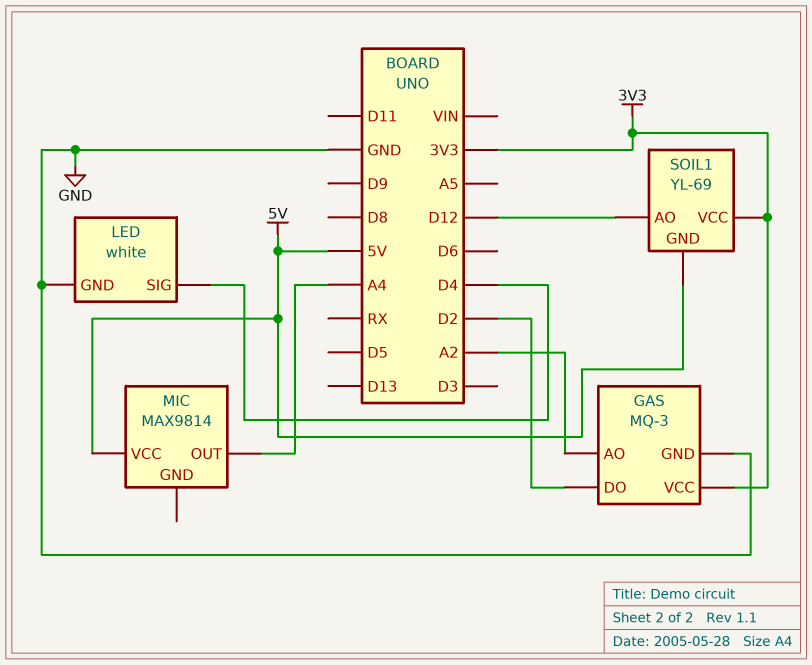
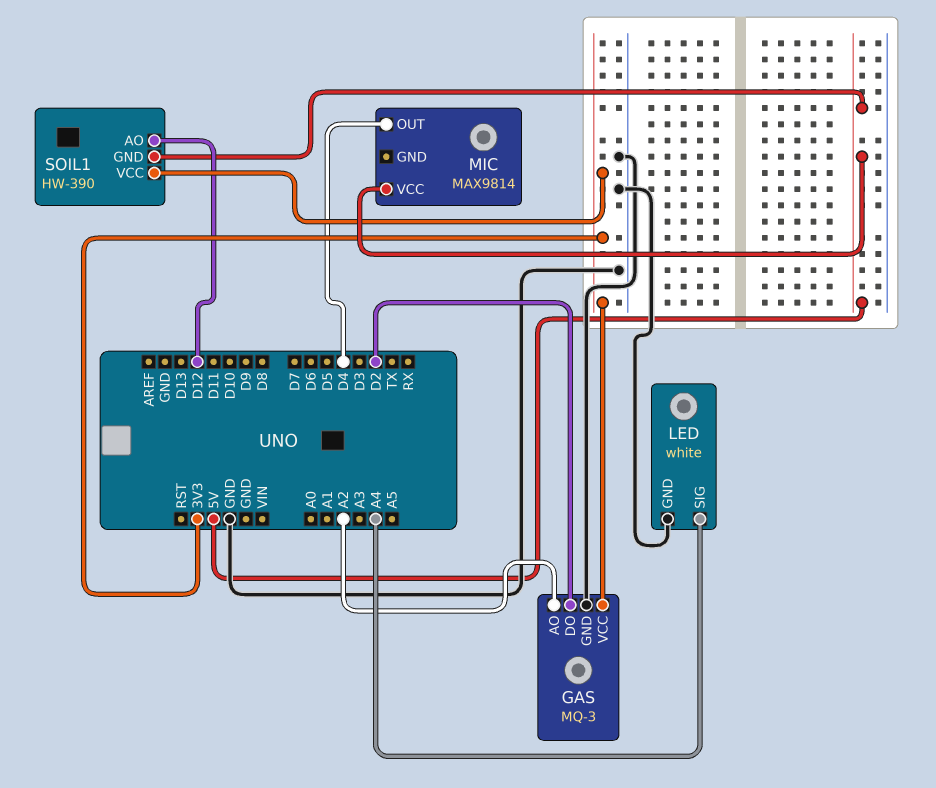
LED pin SIG: D4 -> A4
MIC pin OUT: A4 -> D4
SOIL1: YL-69 -> HW-390

